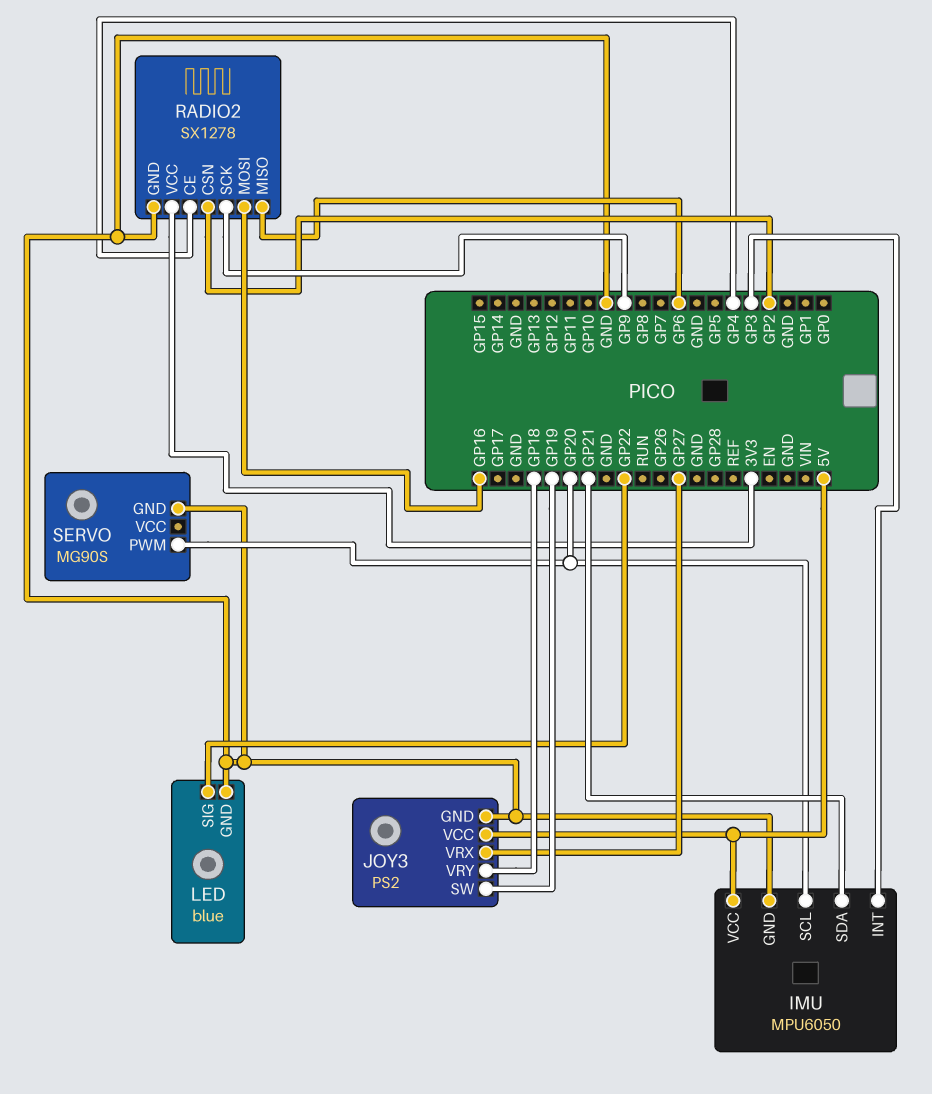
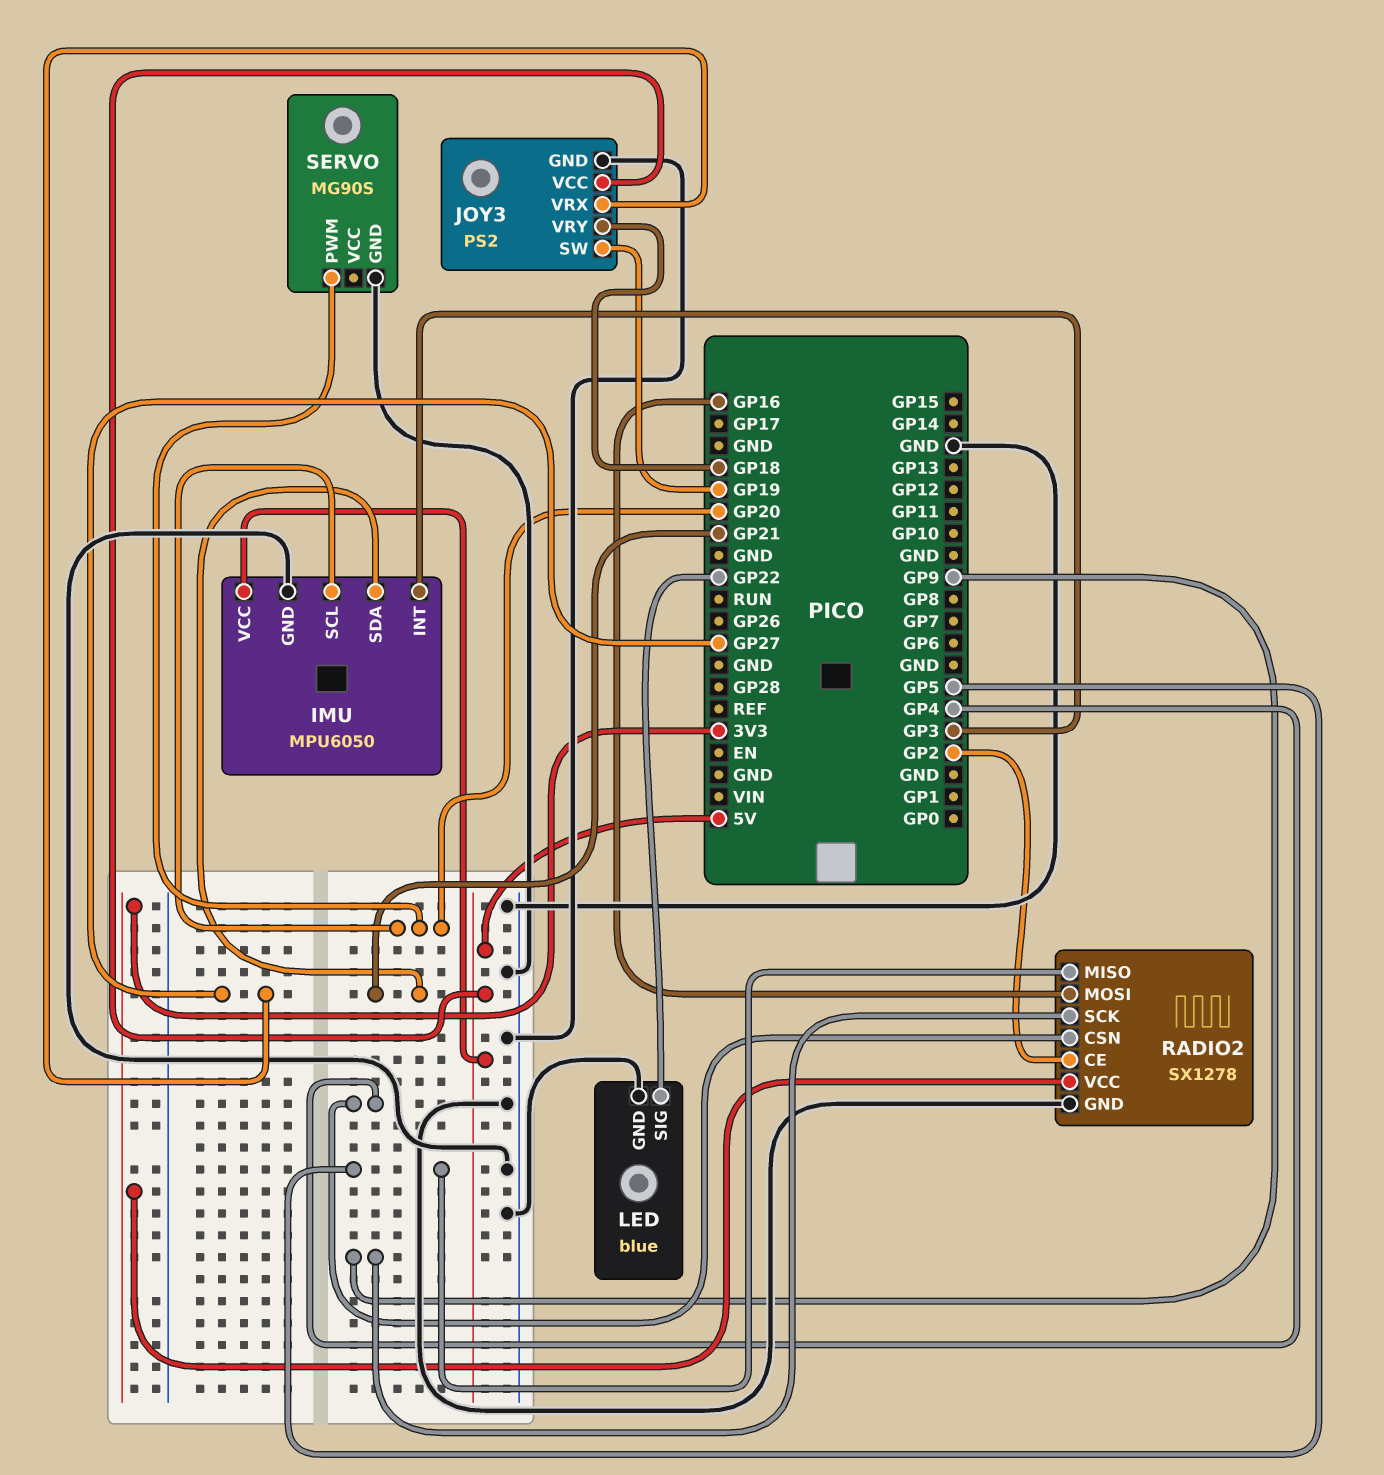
RADIO2 pin CE: GP4 -> GP2
RADIO2 pin CSN: GP2 -> GP4
RADIO2 pin MISO: GP6 -> GP5

